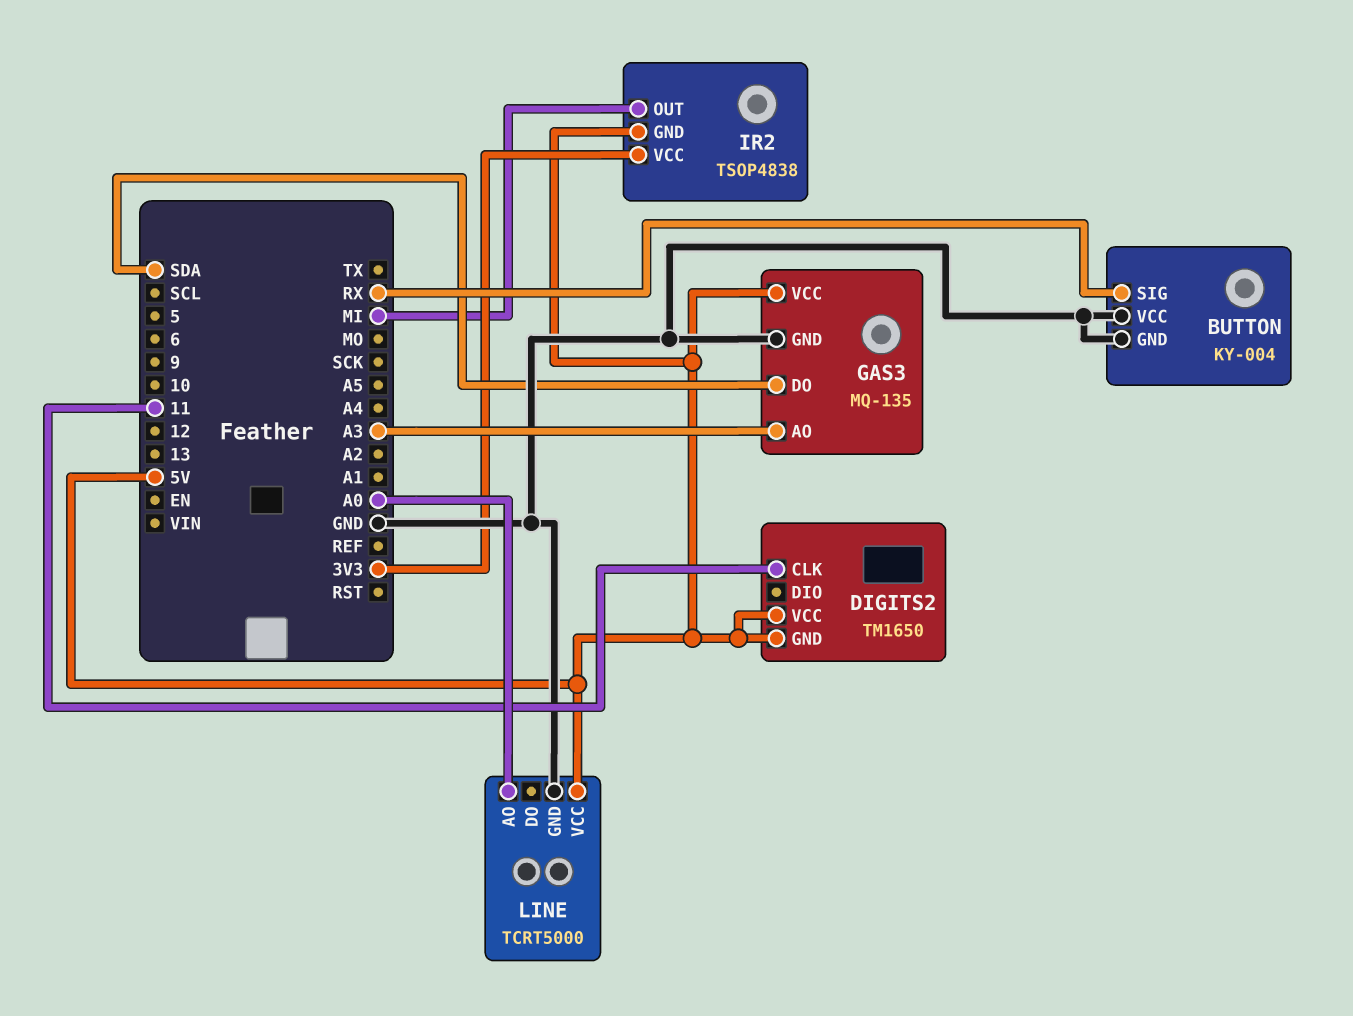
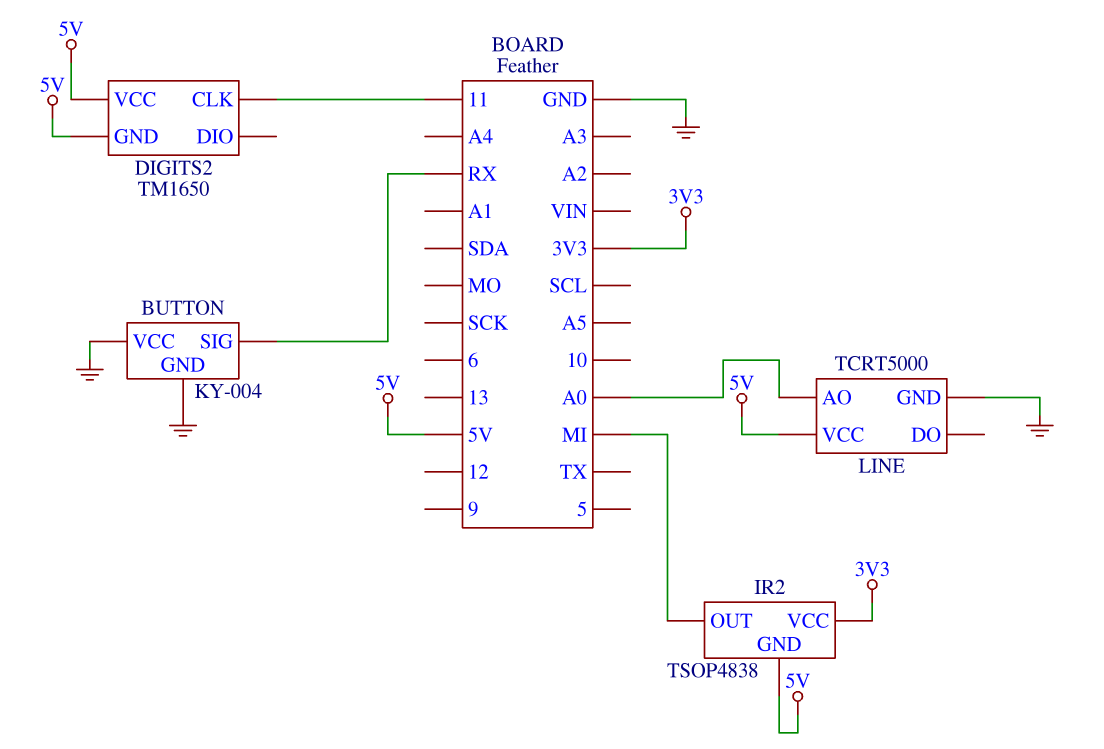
GAS3: MQ-135 -> none
GAS3 pin AO: A3 -> none
GAS3 pin DO: SDA -> none
GAS3 pin GND: GND -> none
GAS3 pin VCC: 5V -> none

